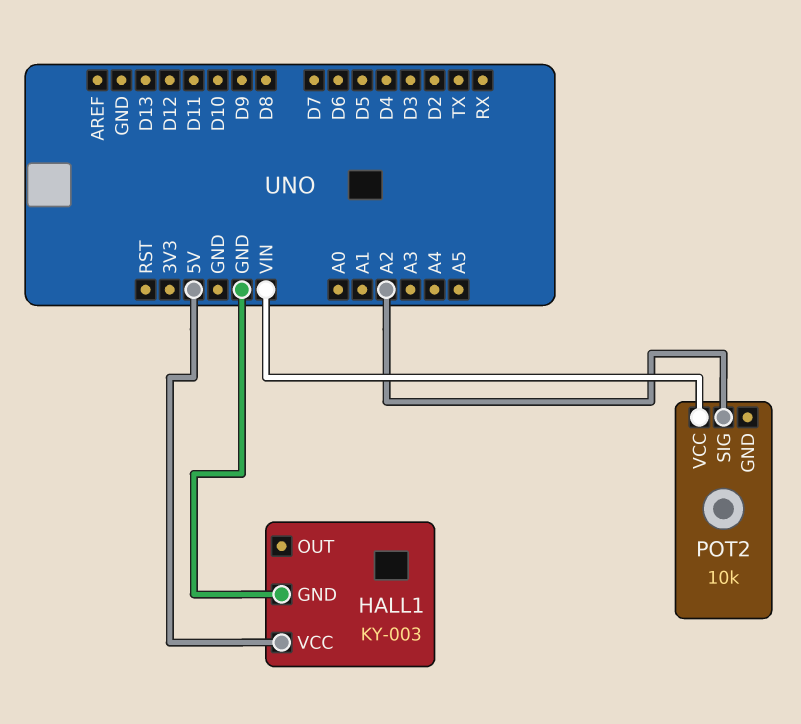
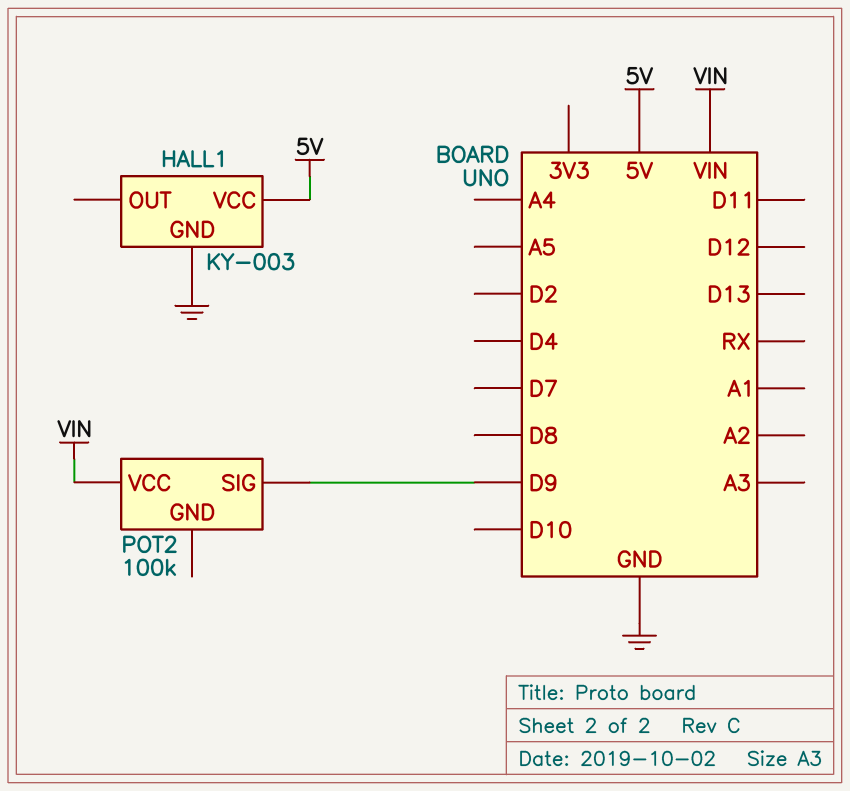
POT2: 10k -> 100k
POT2 pin SIG: A2 -> D9

